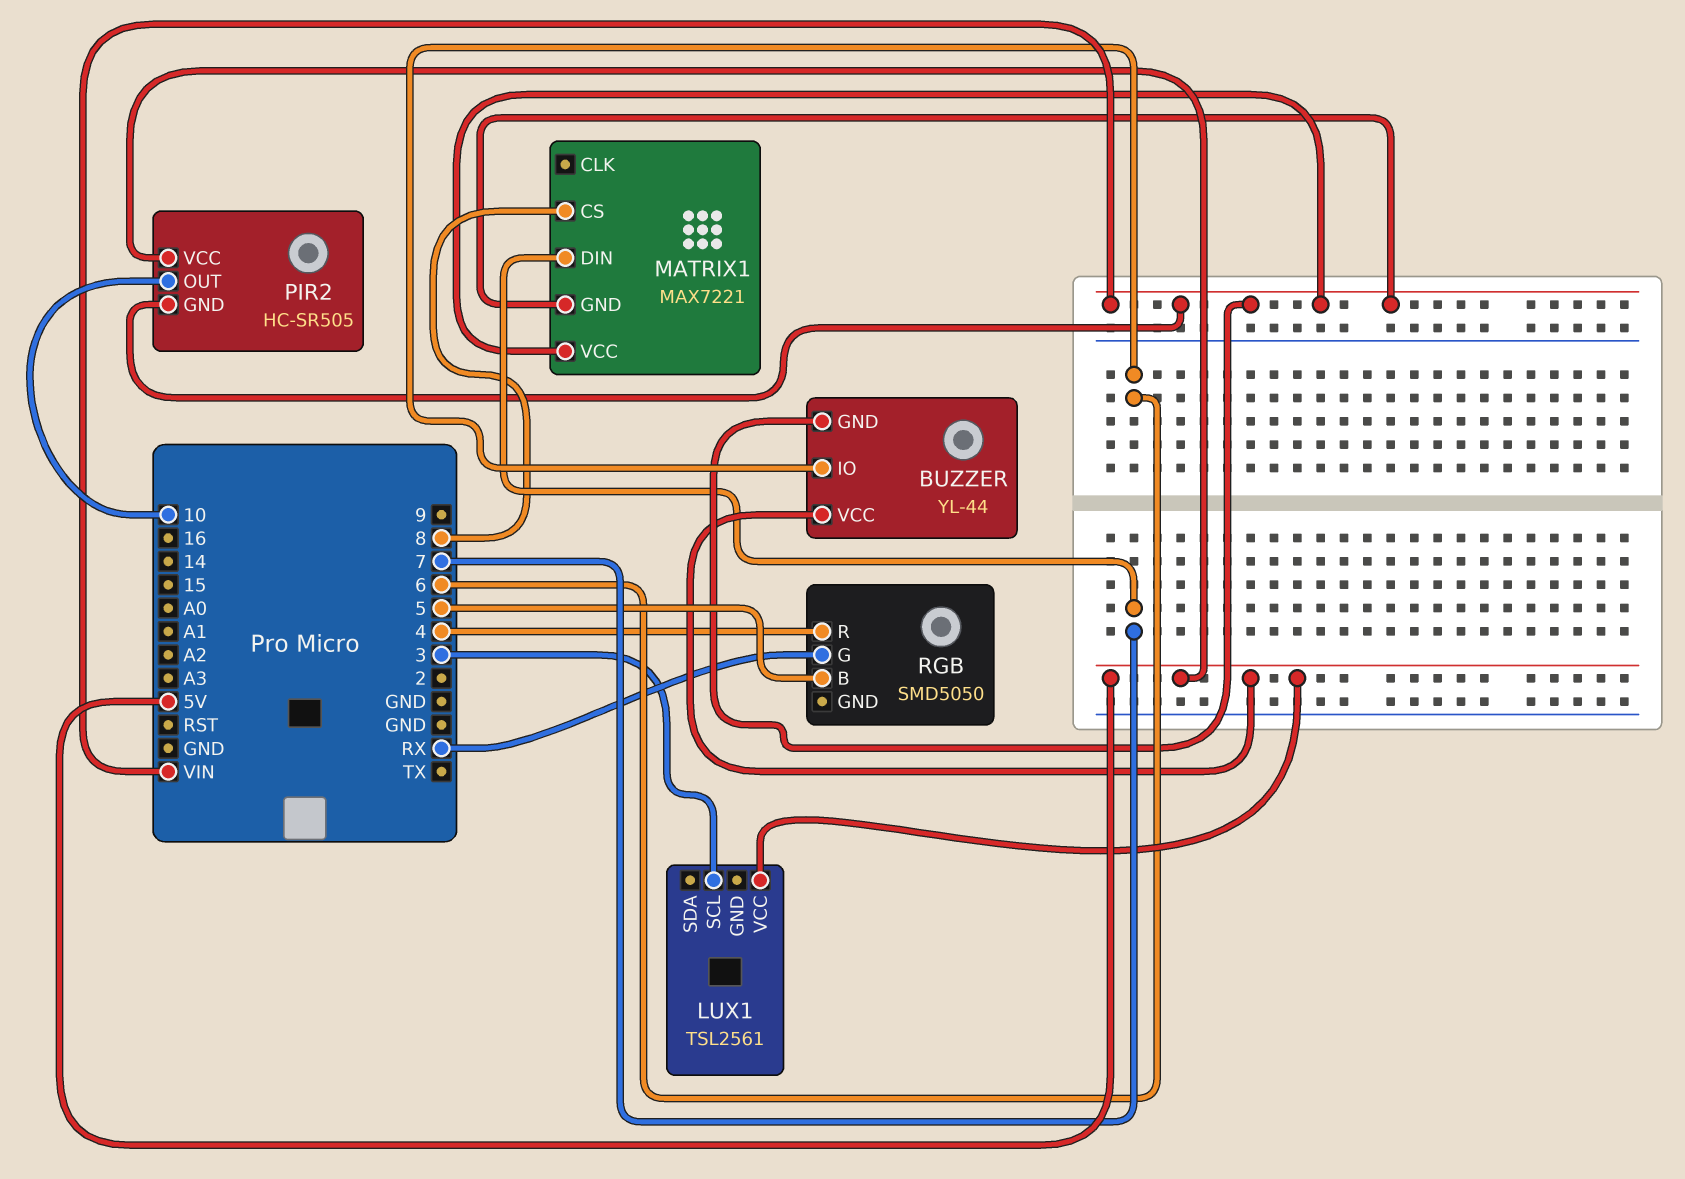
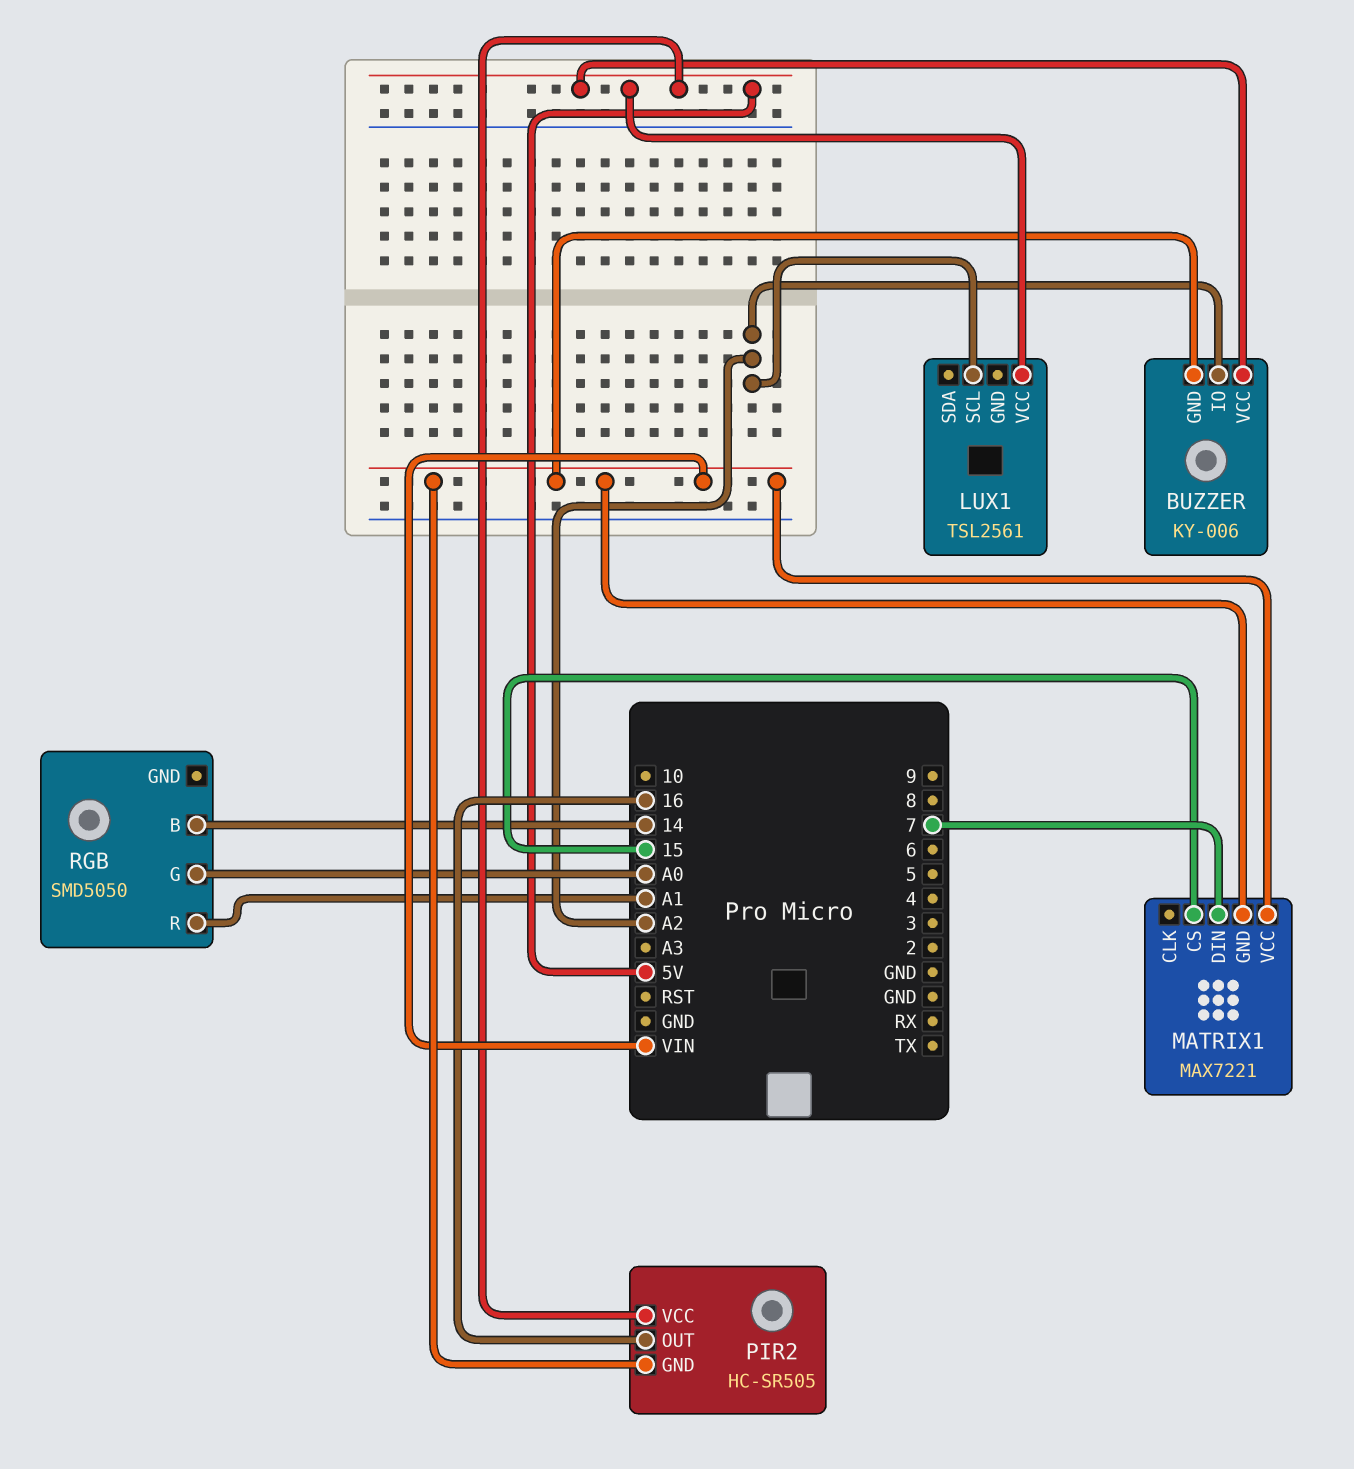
BUZZER: YL-44 -> KY-006
BUZZER pin IO: 6 -> A2
LUX1 pin SCL: 3 -> A2
MATRIX1 pin CS: 8 -> 15
PIR2 pin OUT: 10 -> 16
RGB pin B: 5 -> 14
RGB pin G: RX -> A0
RGB pin R: 4 -> A1

